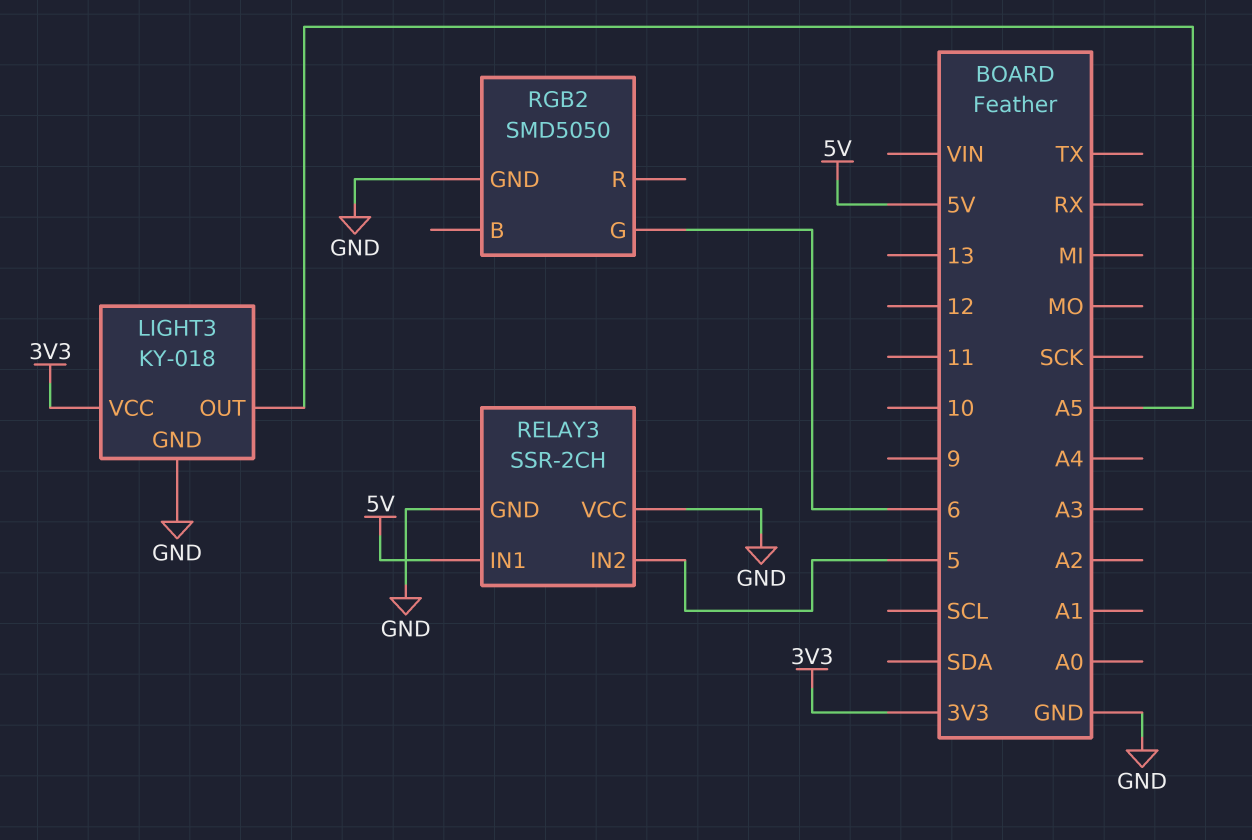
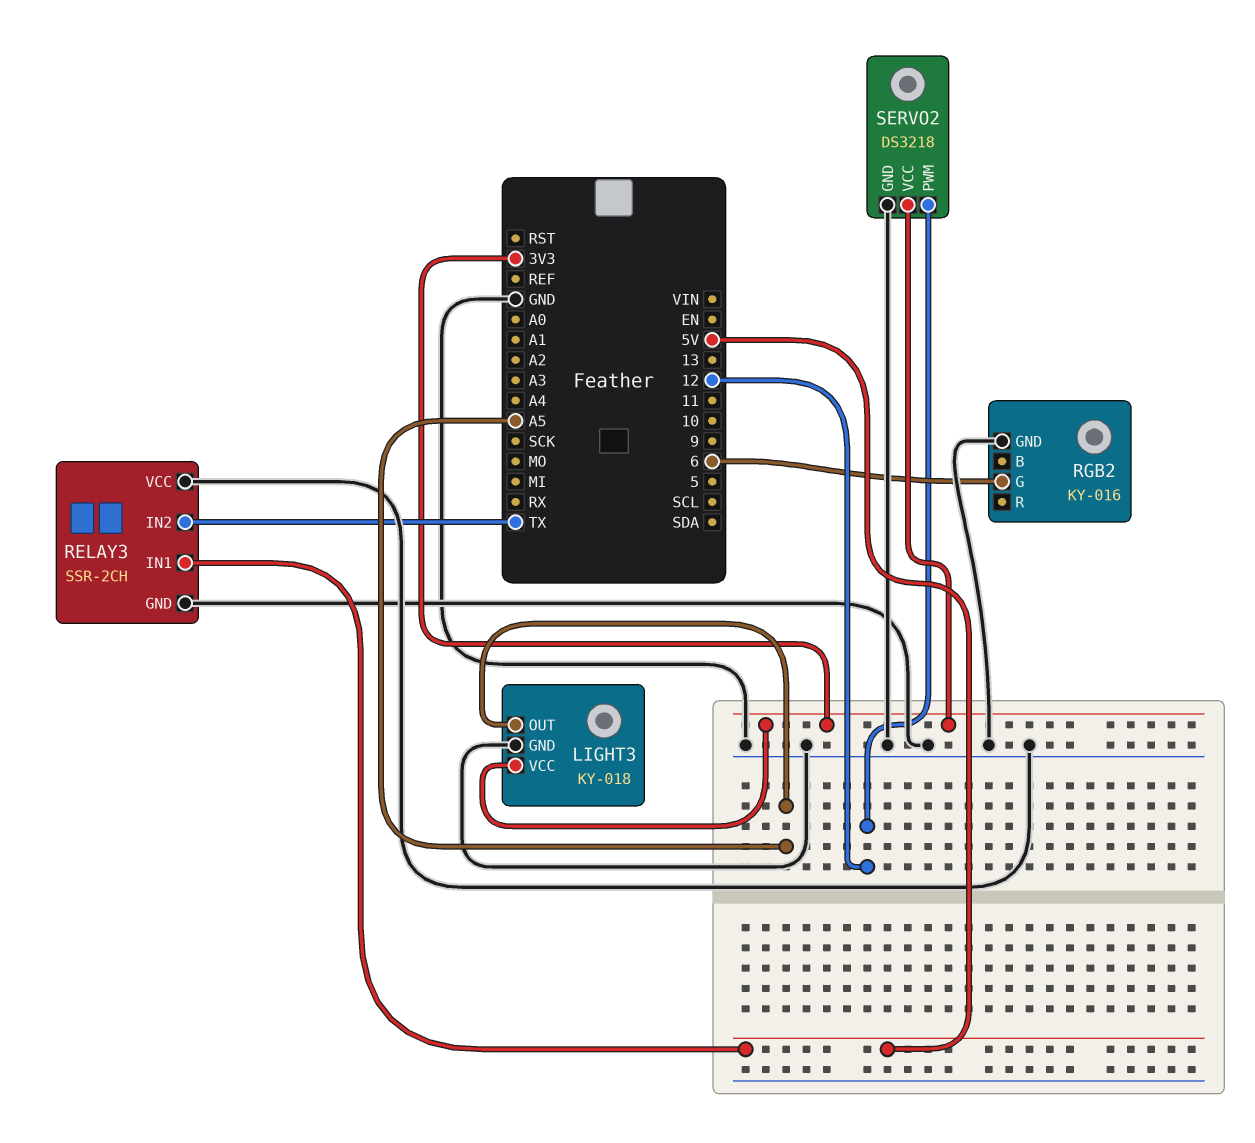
RELAY3 pin IN2: 5 -> TX
RGB2: SMD5050 -> KY-016
SERVO2: none -> DS3218
SERVO2 pin GND: none -> GND
SERVO2 pin PWM: none -> 12
SERVO2 pin VCC: none -> 3V3

